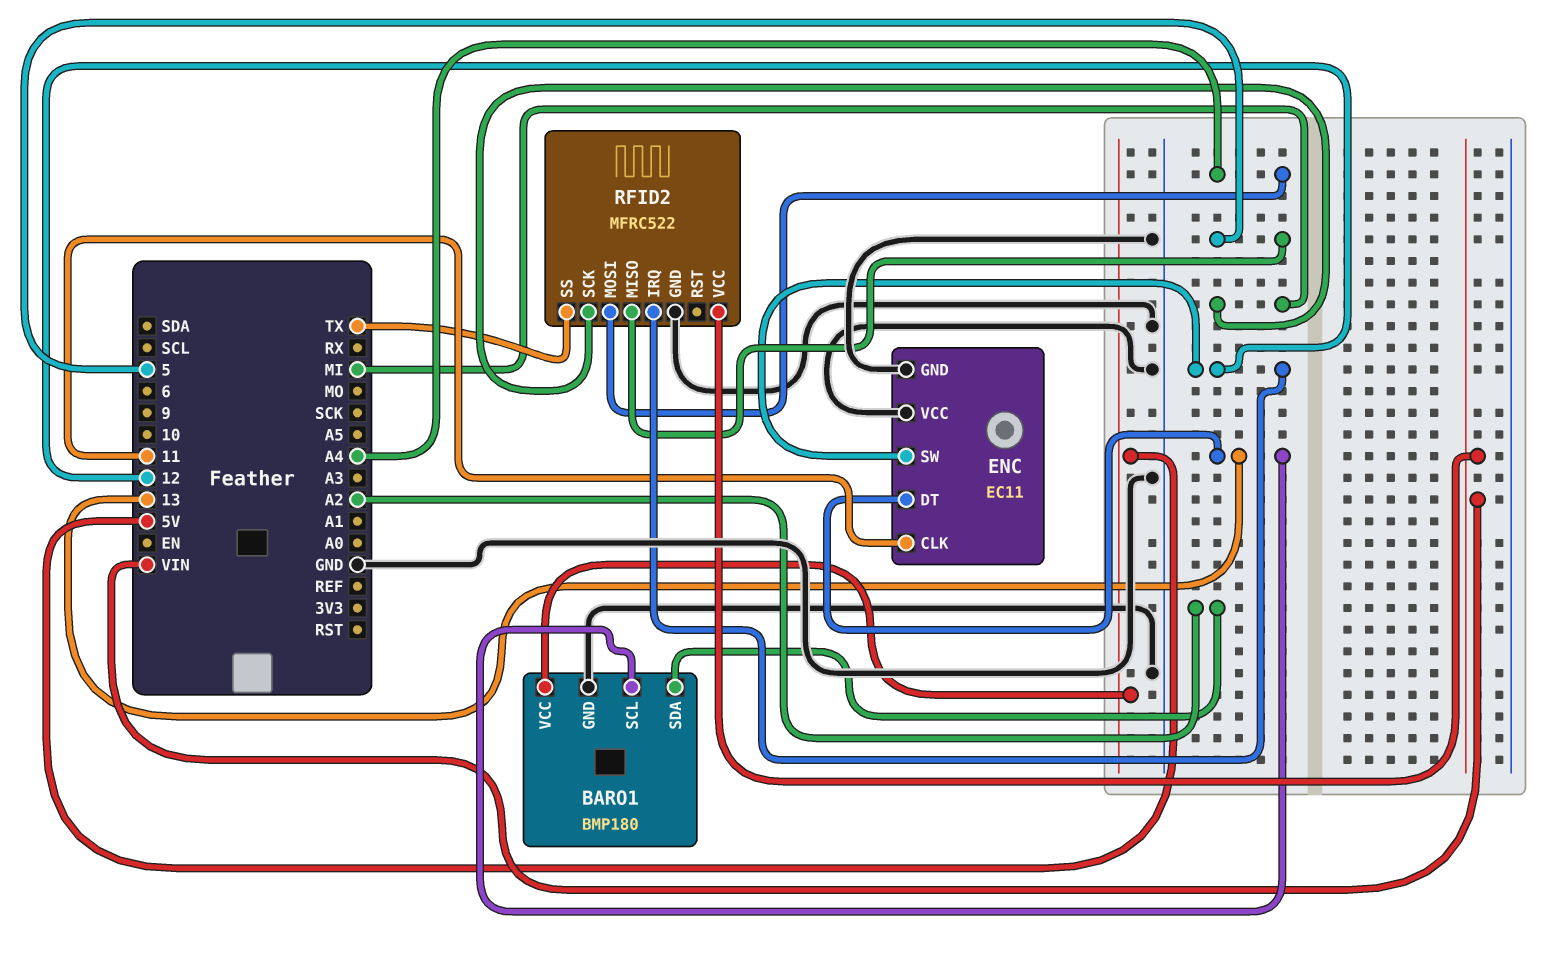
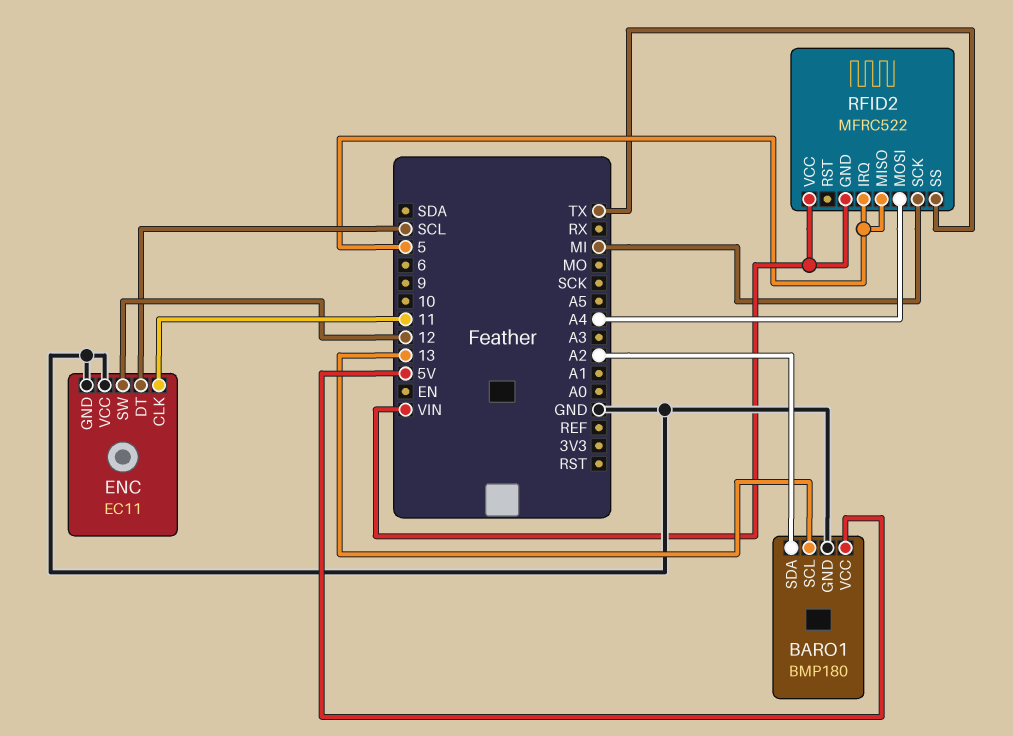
ENC pin DT: 13 -> SCL
RFID2 pin GND: GND -> VIN
RFID2 pin IRQ: 12 -> 5

